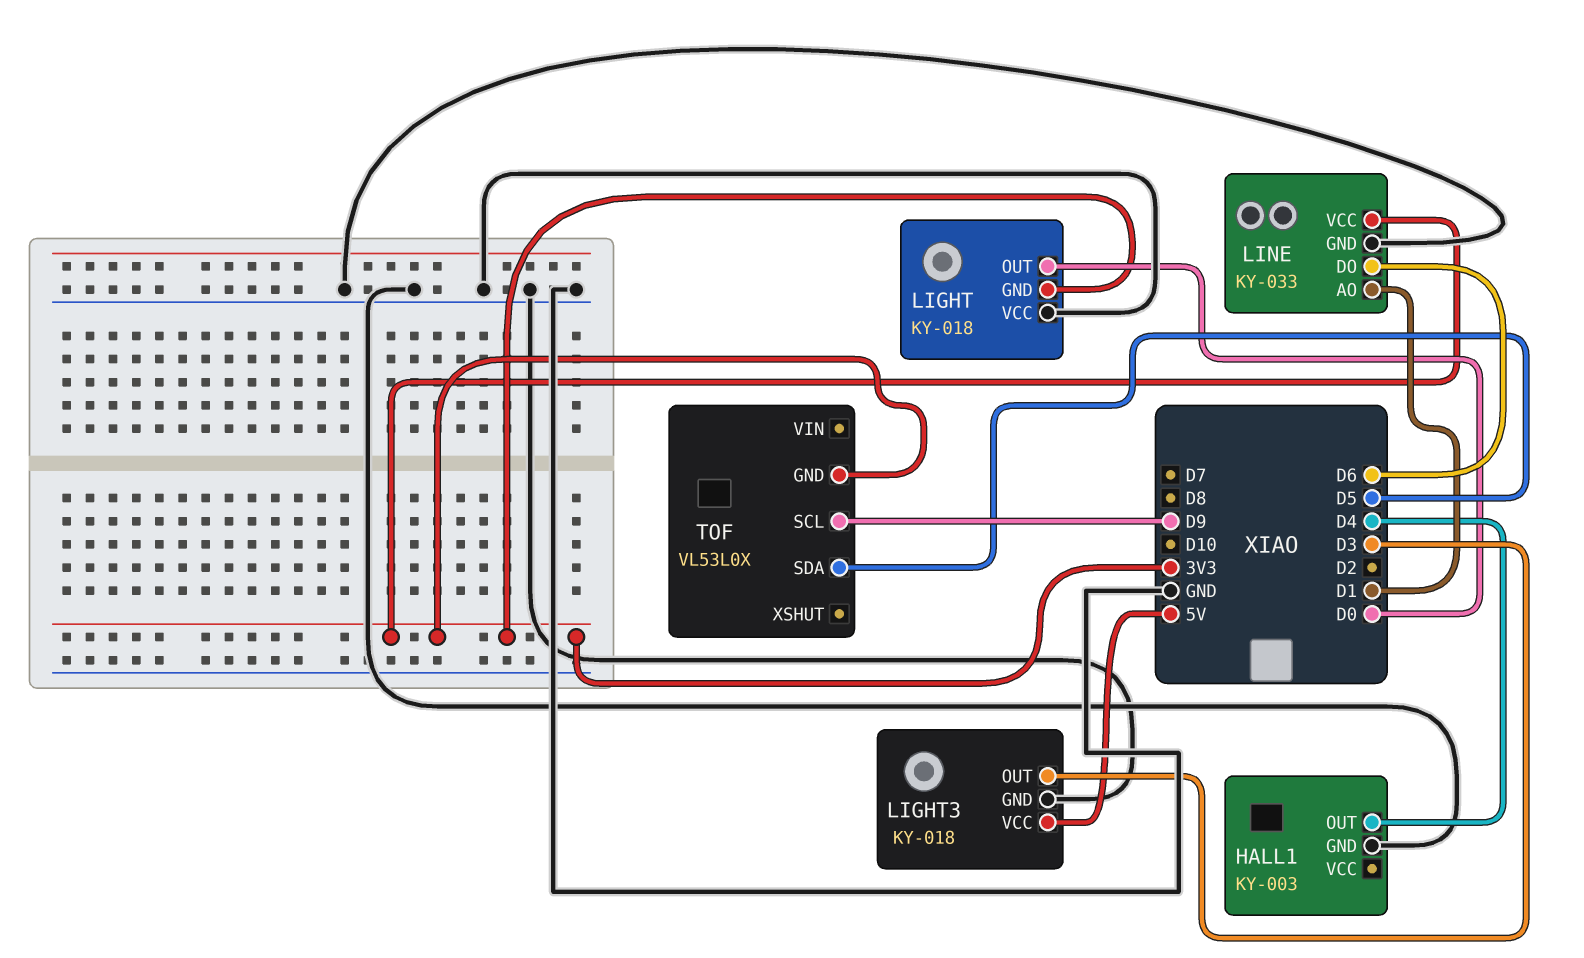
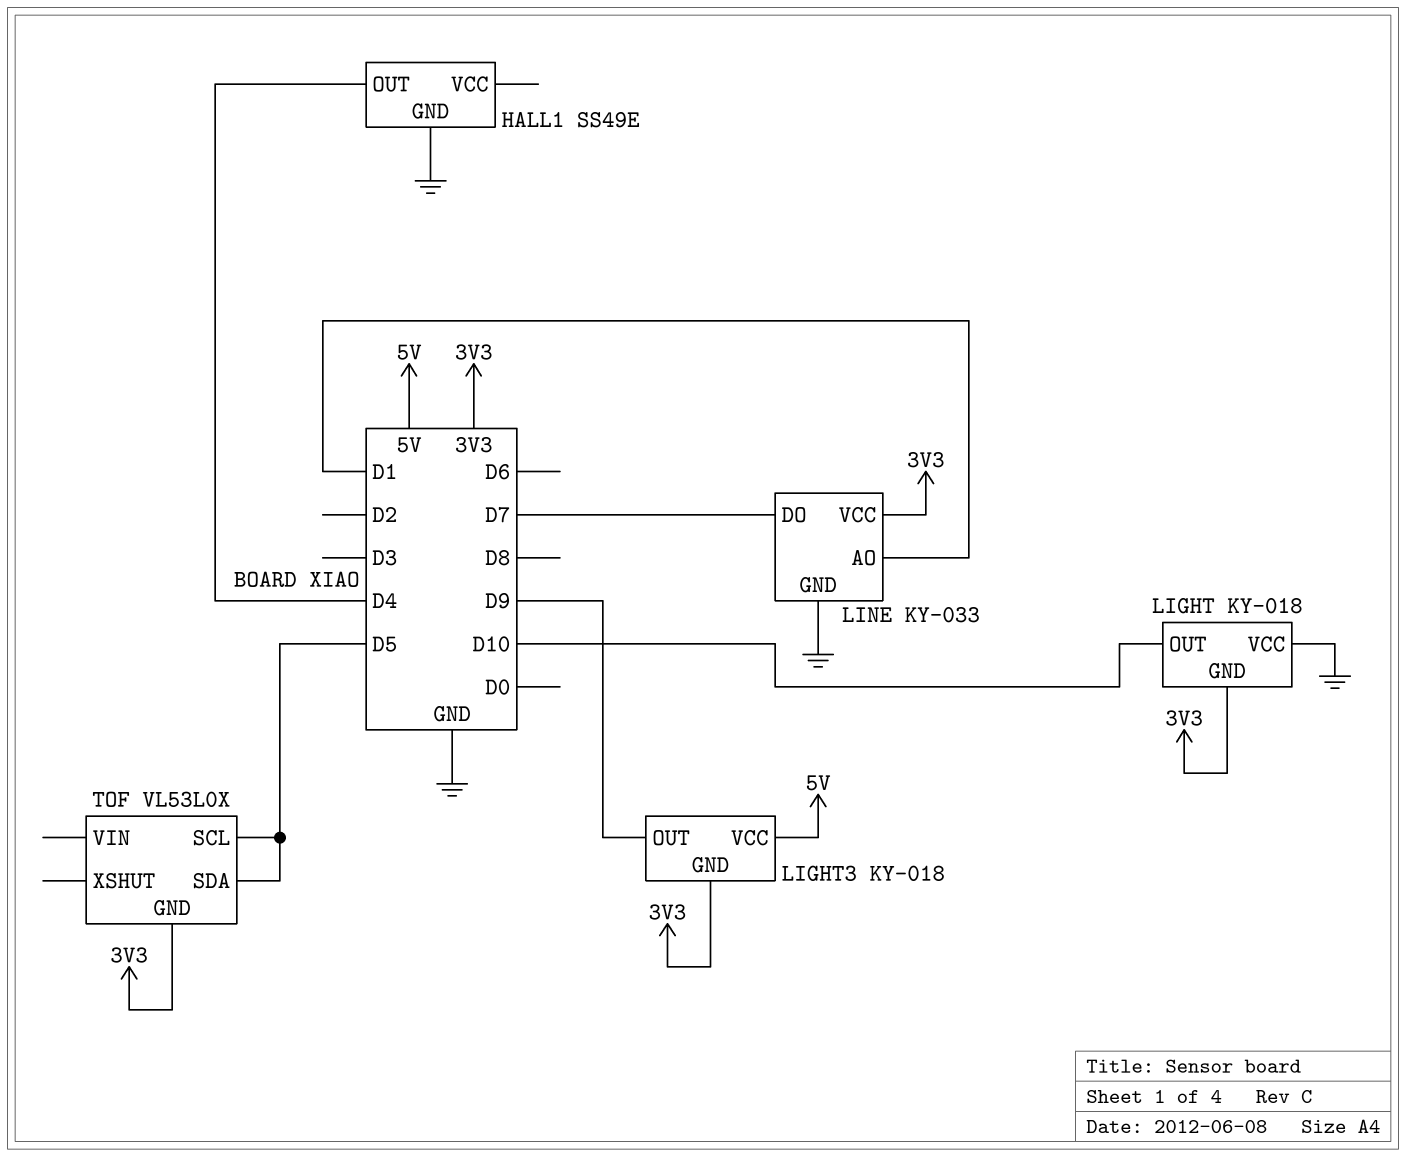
HALL1: KY-003 -> SS49E
LIGHT pin OUT: D0 -> D10
LIGHT3 pin GND: GND -> 3V3
LIGHT3 pin OUT: D3 -> D9
LINE pin DO: D6 -> D7
TOF pin SCL: D9 -> D5

